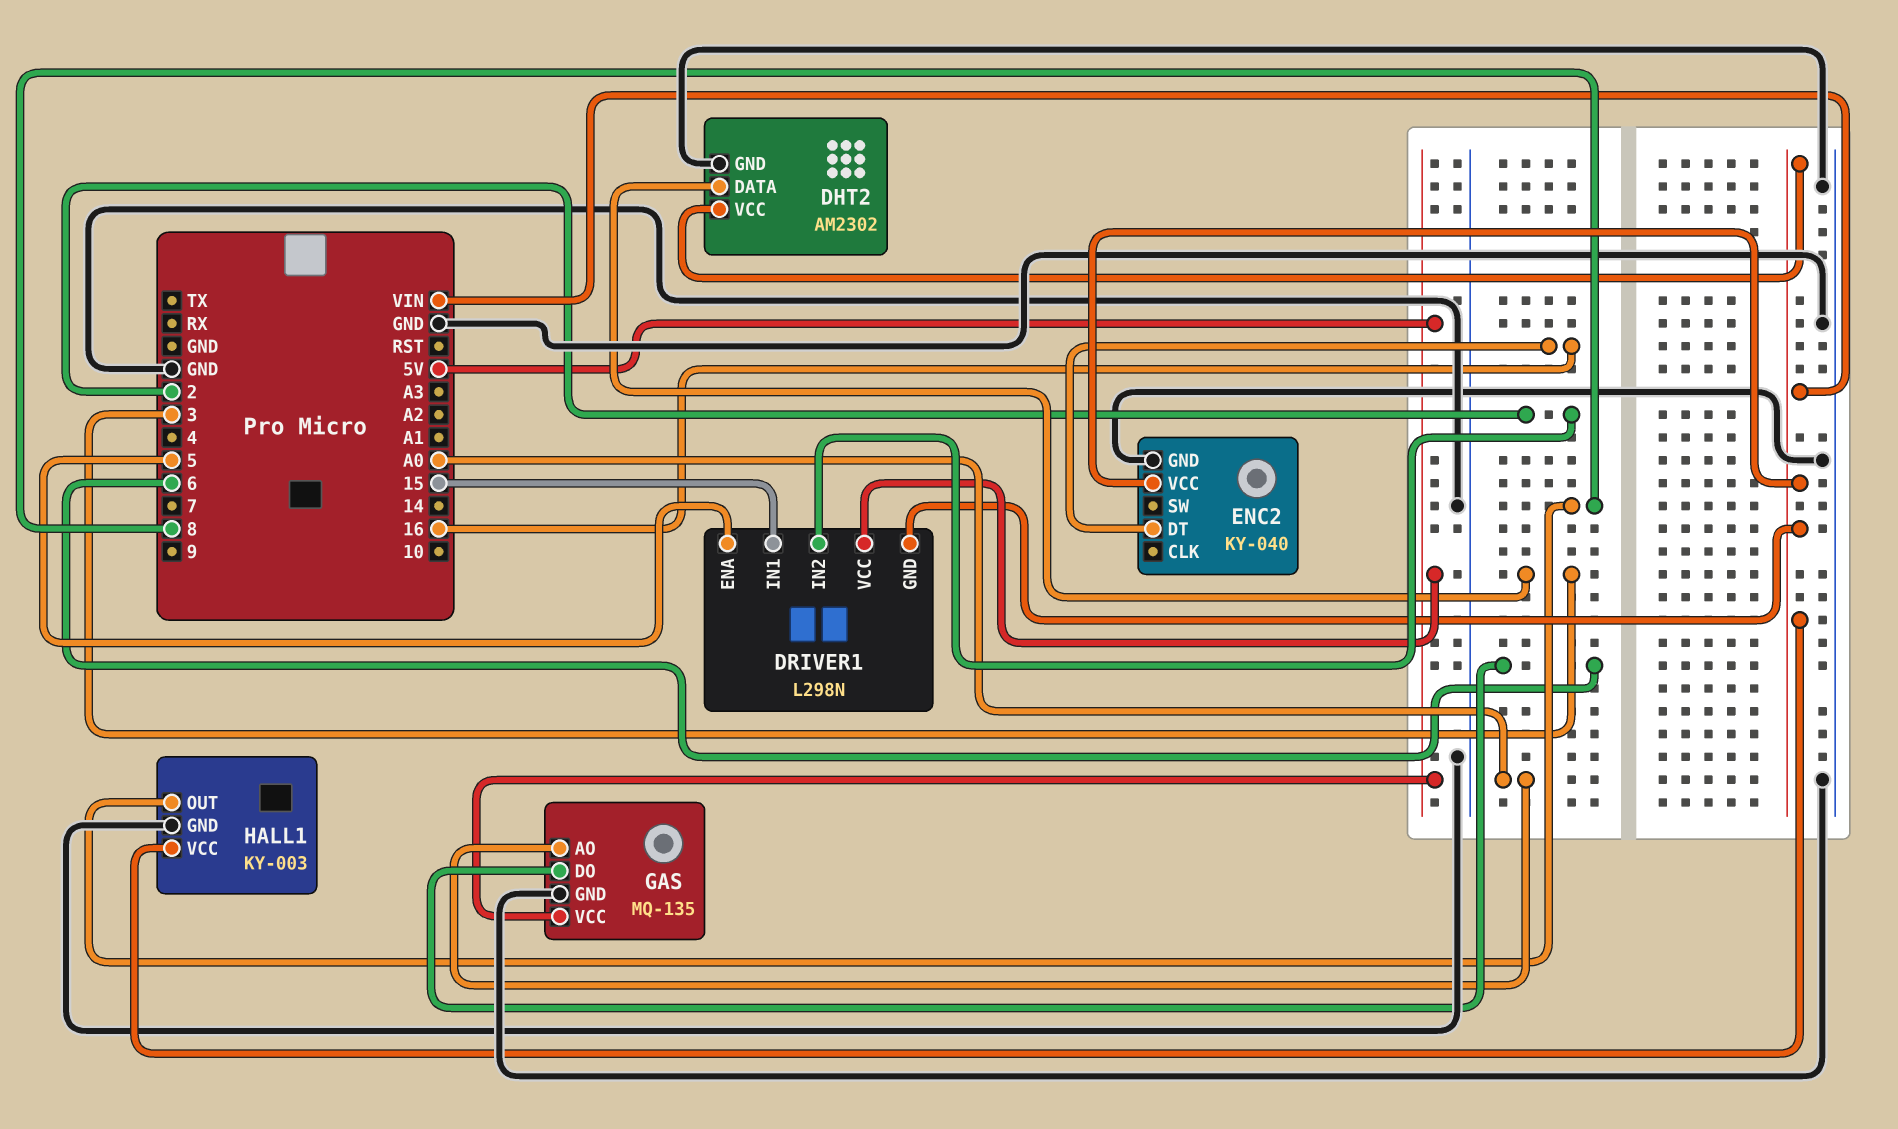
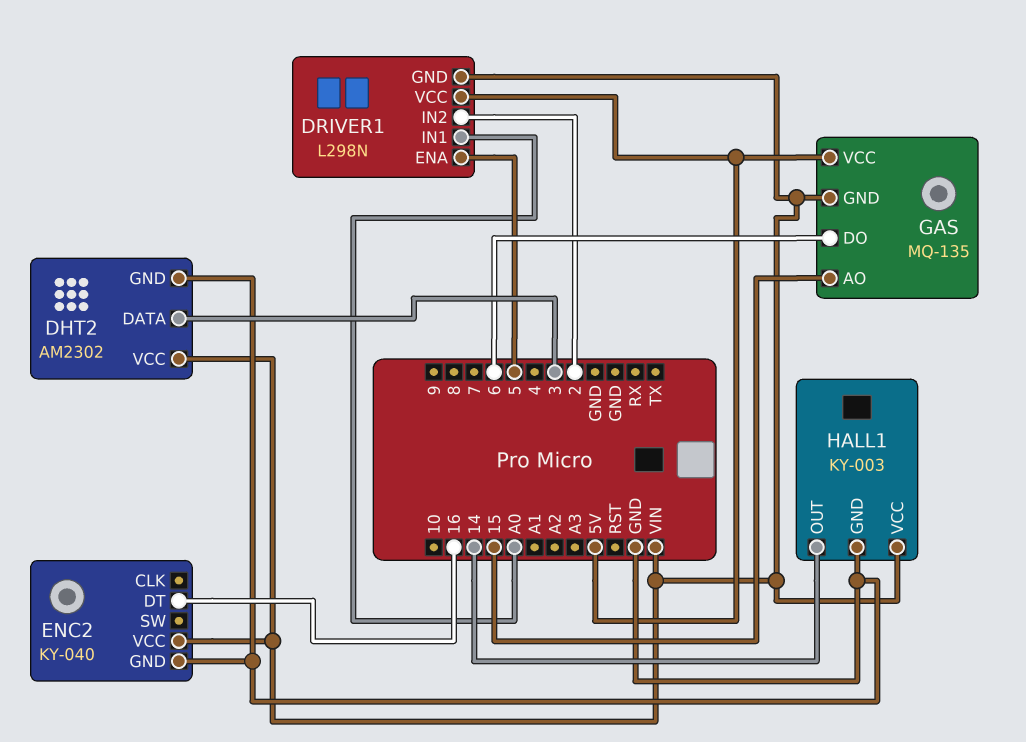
DRIVER1 pin IN1: 15 -> A0
GAS pin AO: A0 -> 15
GAS pin GND: GND -> VIN
HALL1 pin OUT: 8 -> 14

